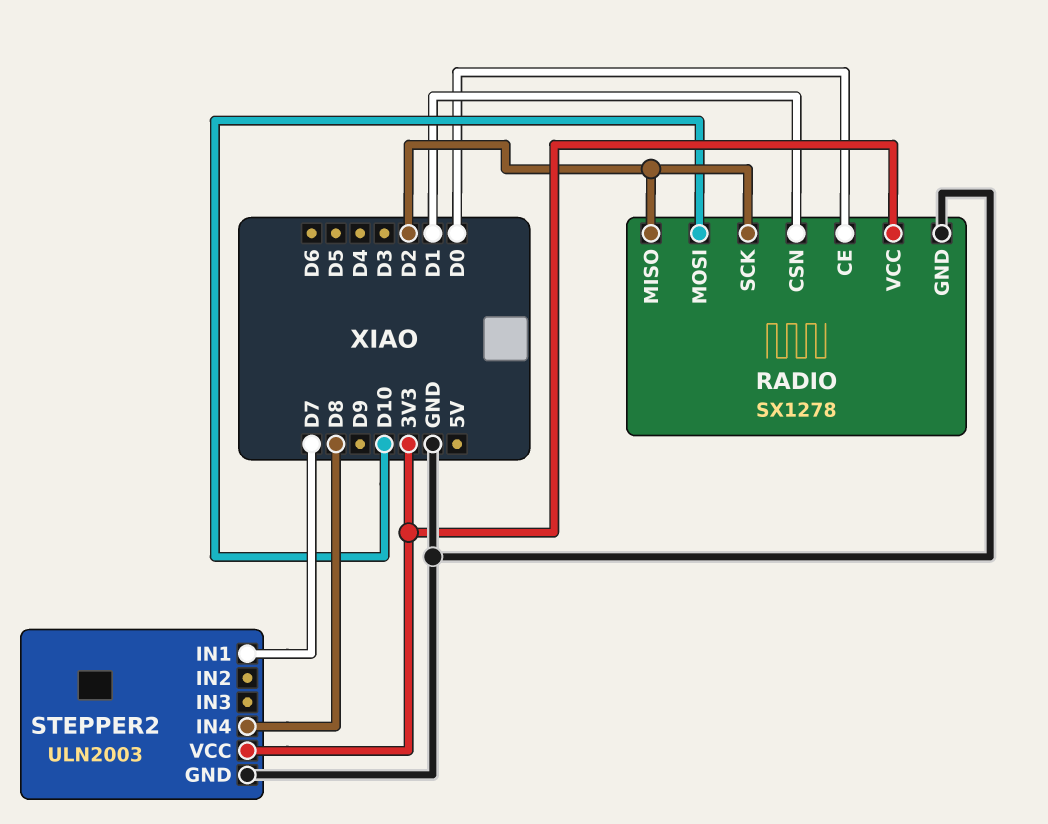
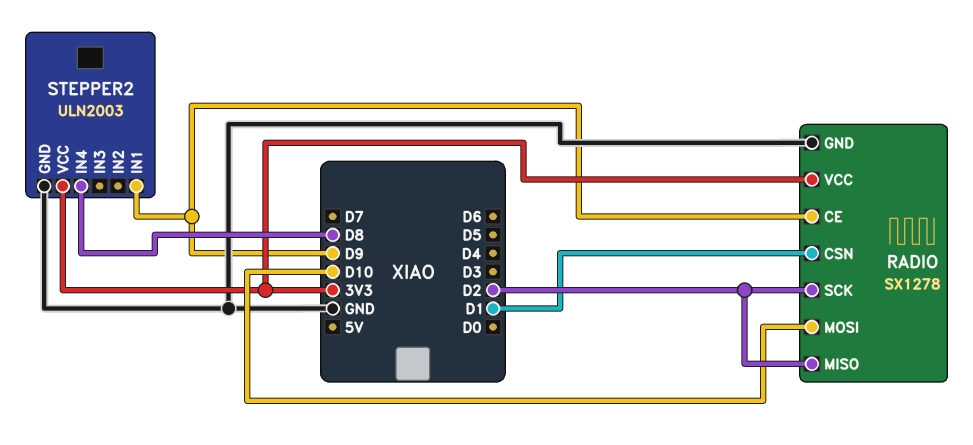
RADIO pin CE: D0 -> D9
STEPPER2 pin IN1: D7 -> D9

